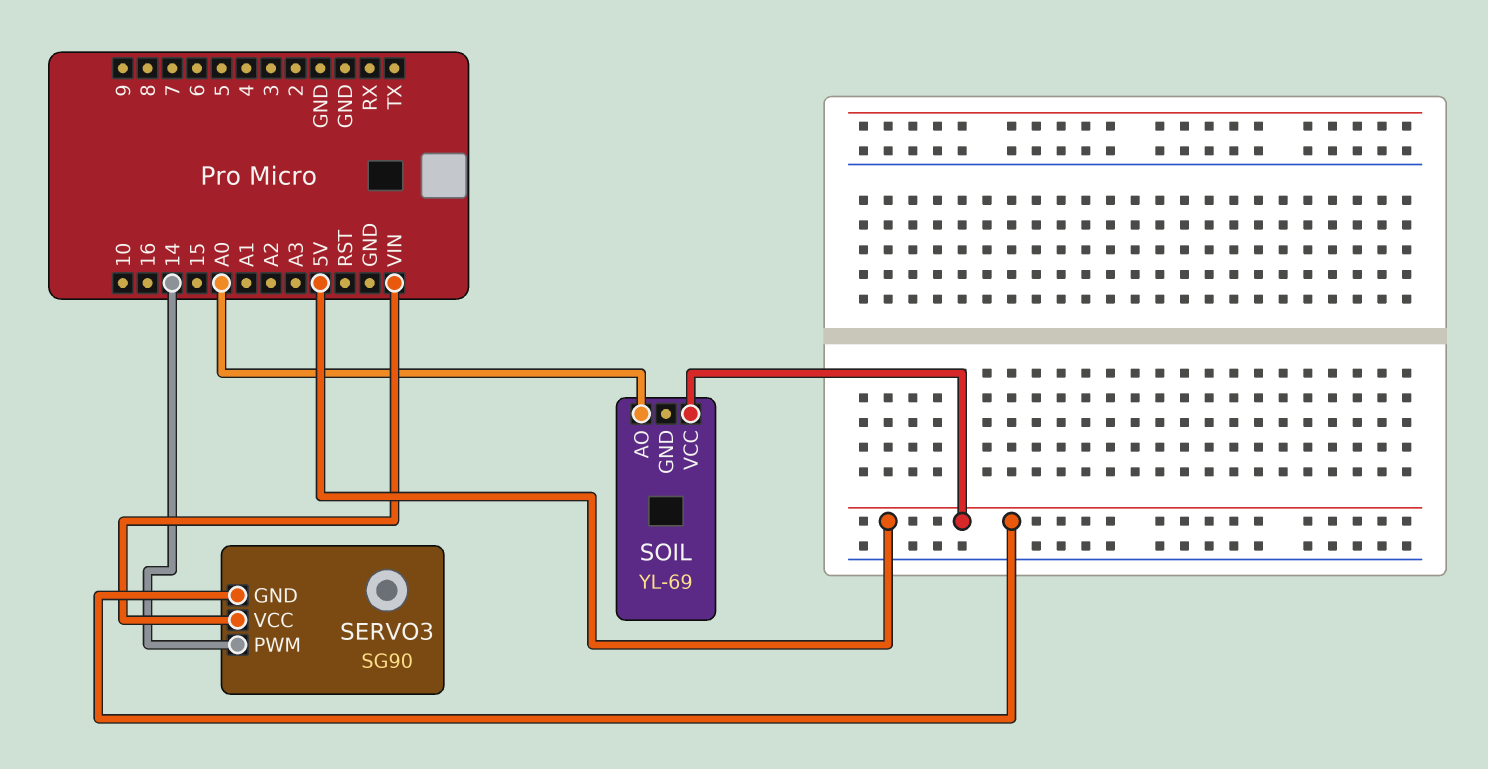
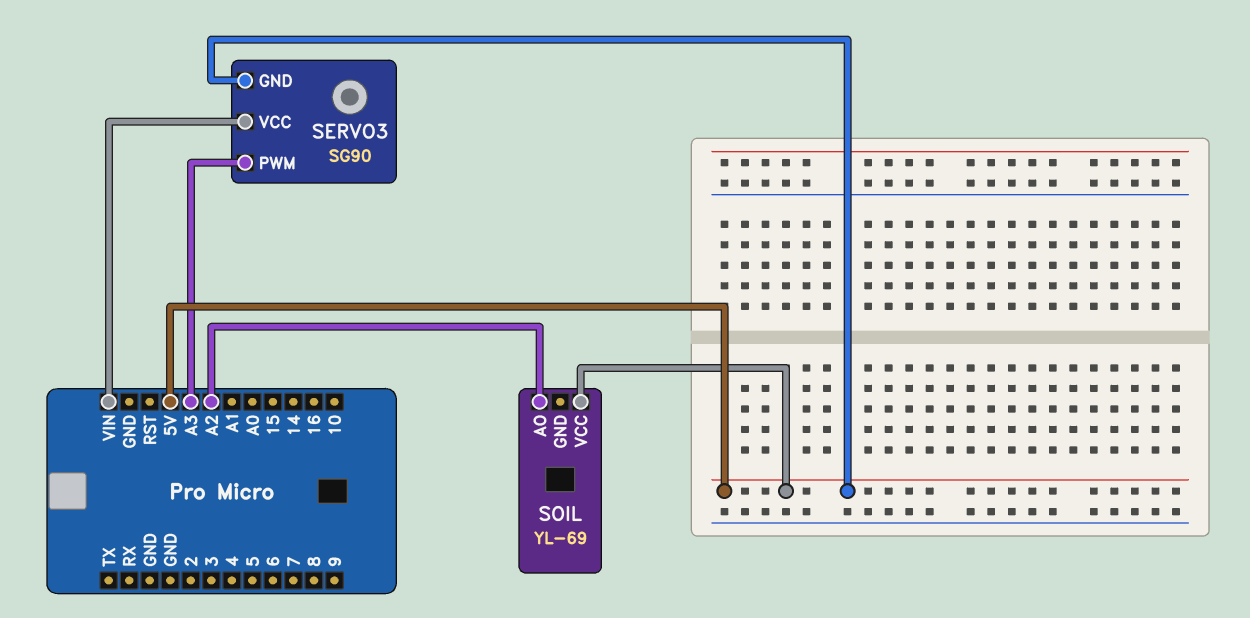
SERVO3 pin PWM: 14 -> A3
SOIL pin AO: A0 -> A2

